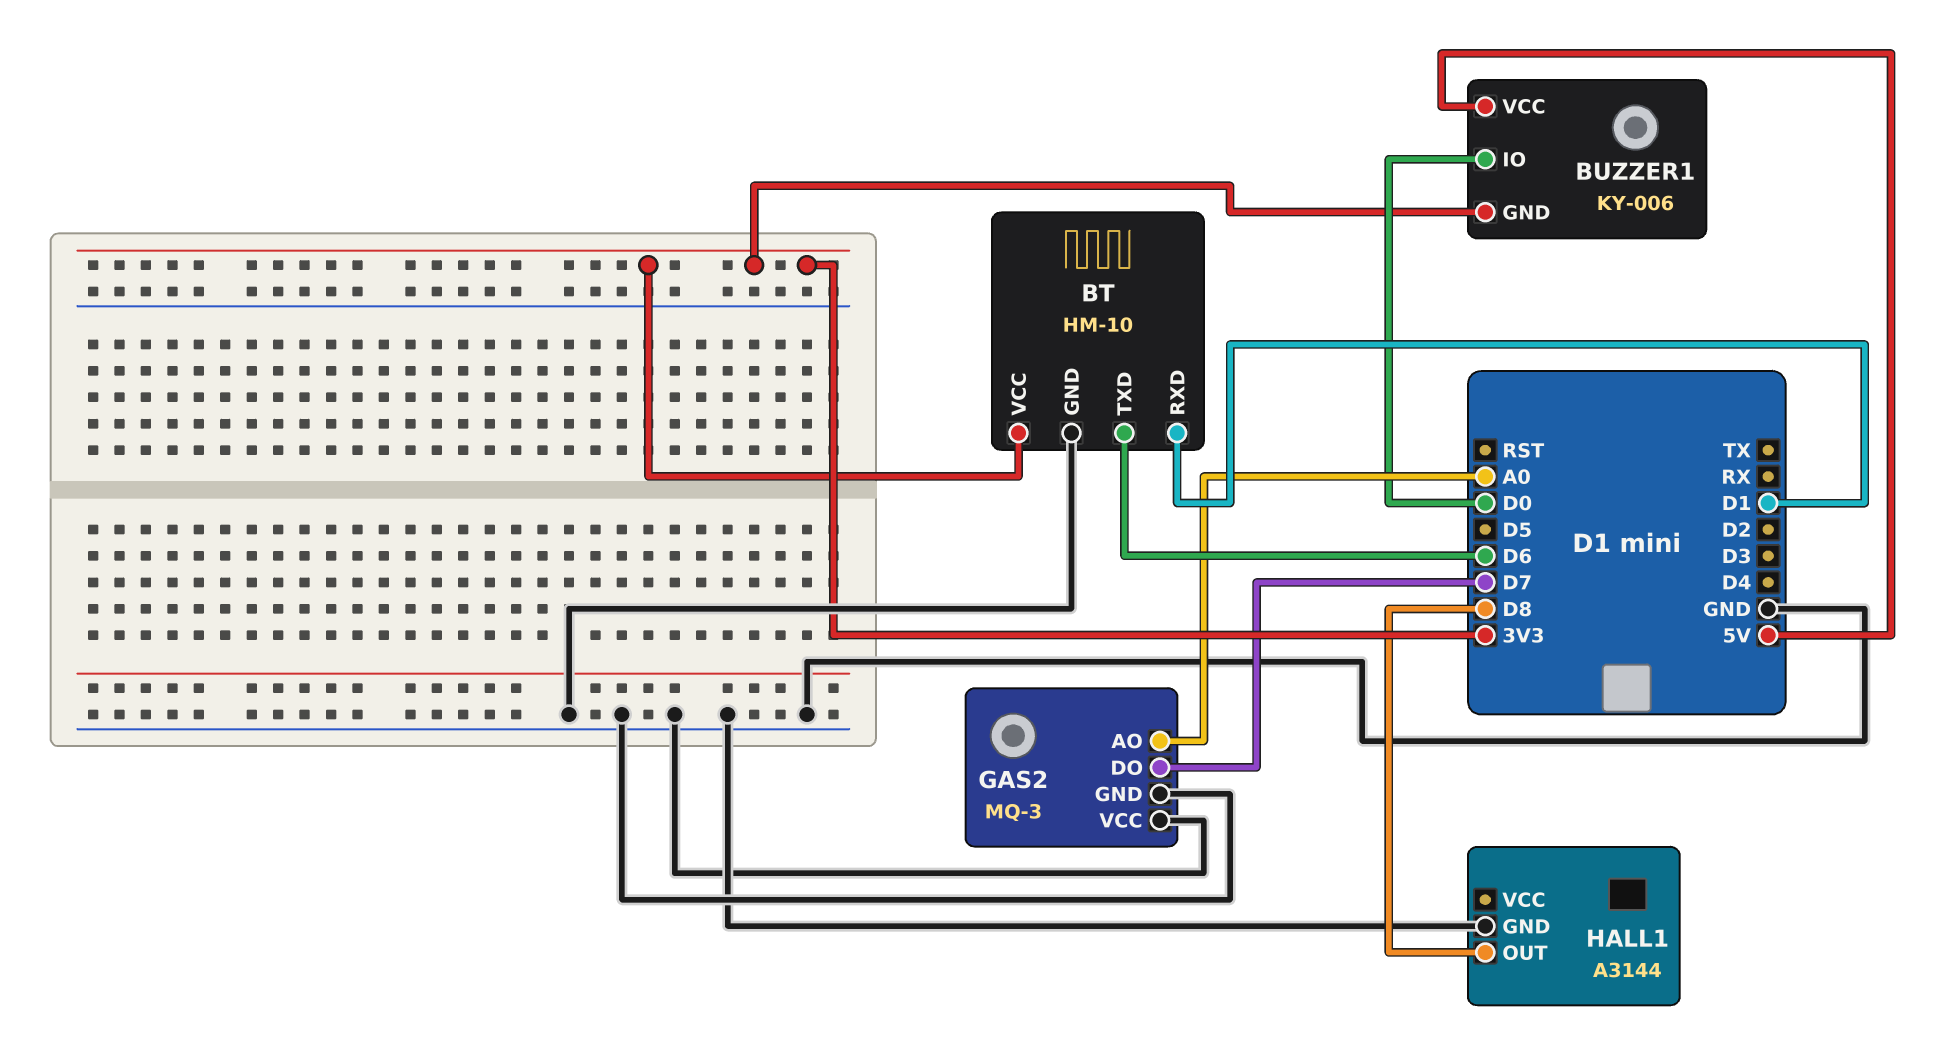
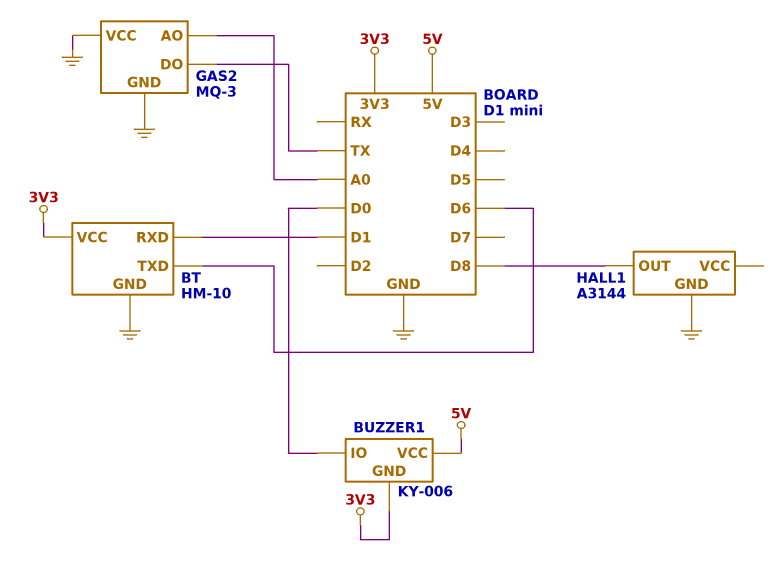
GAS2 pin DO: D7 -> TX

